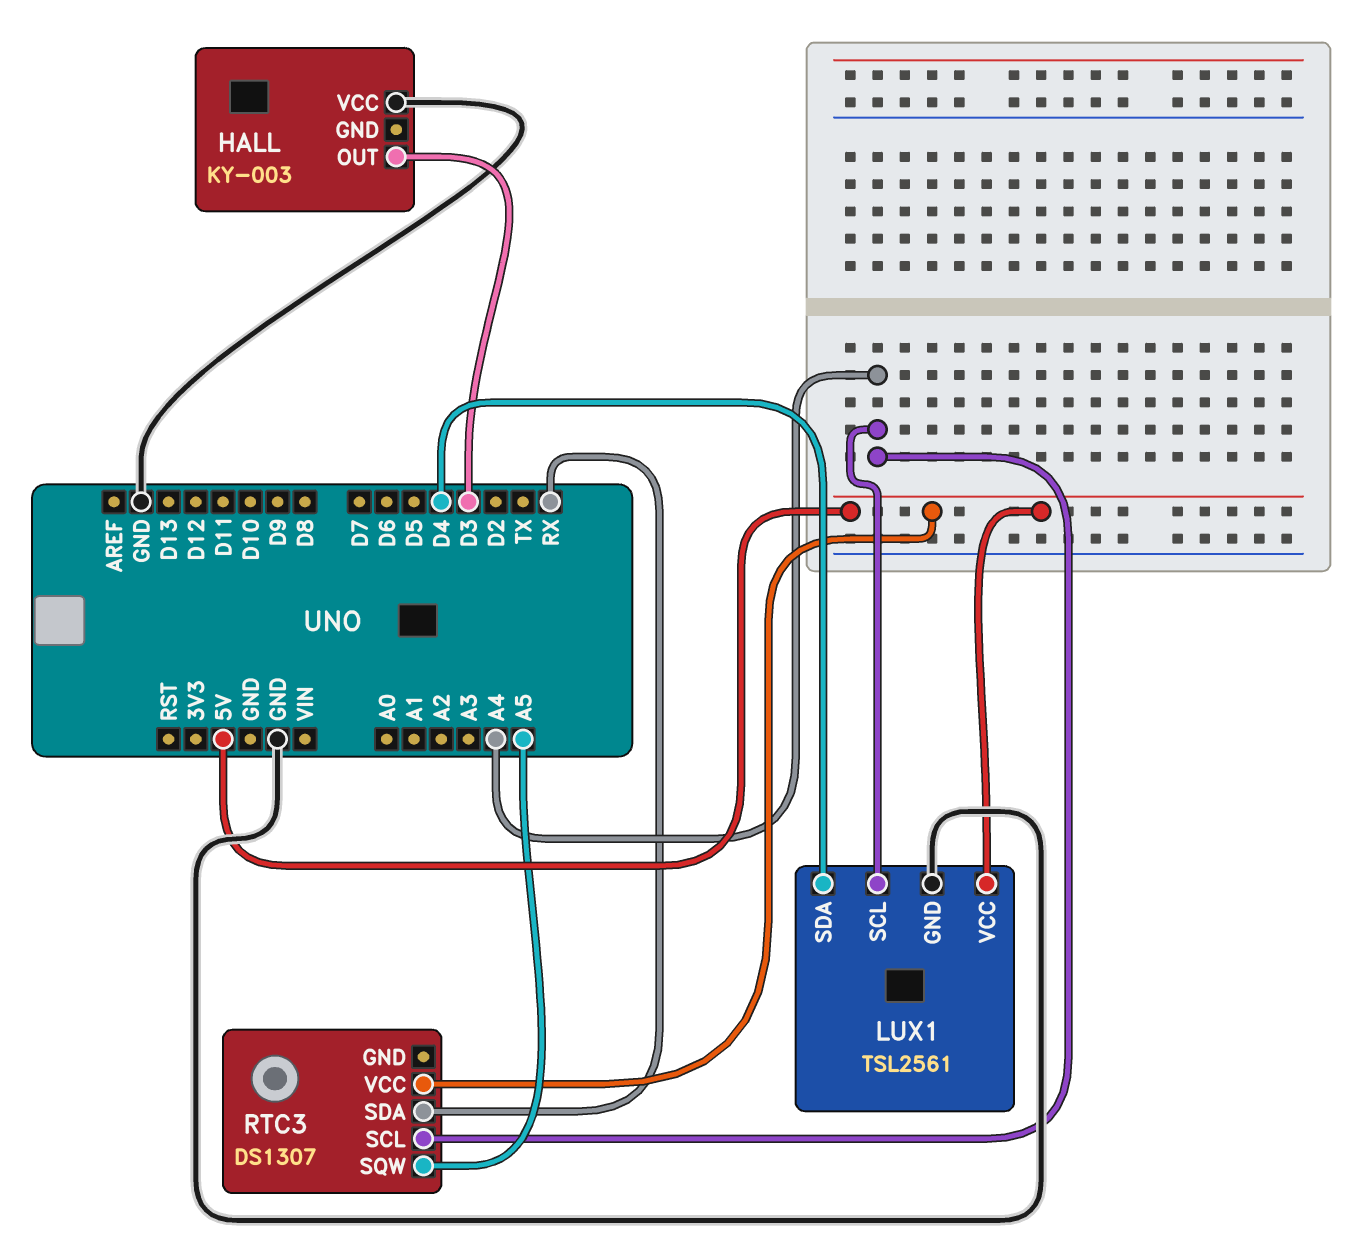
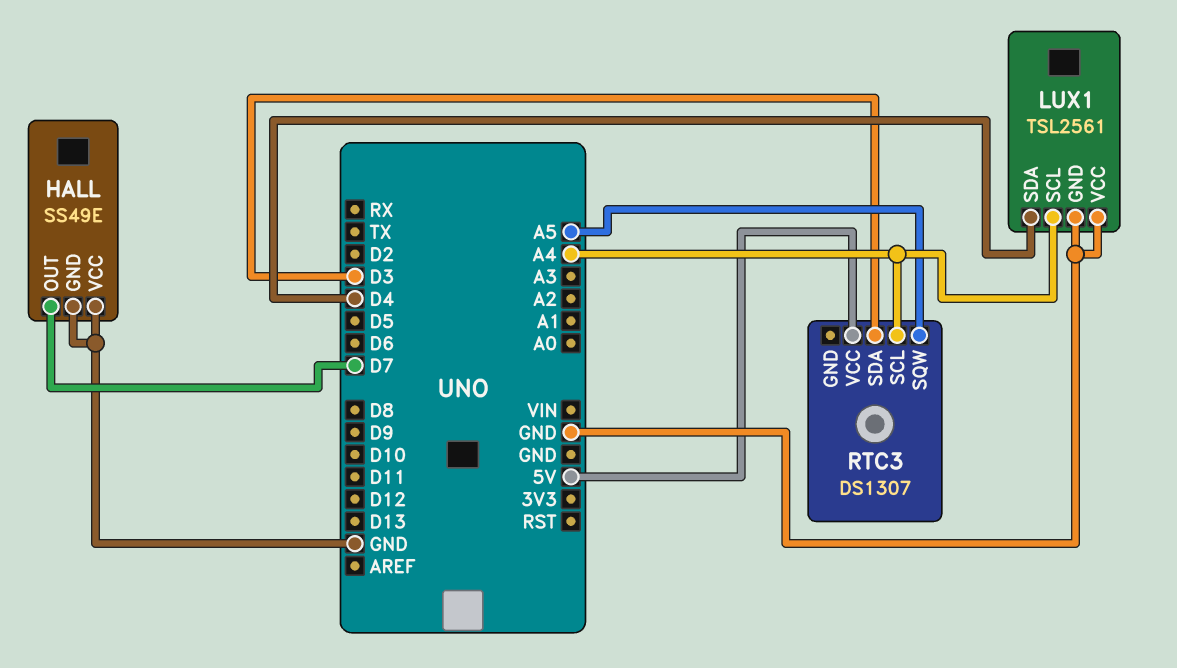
HALL: KY-003 -> SS49E
HALL pin GND: none -> GND
HALL pin OUT: D3 -> D7
LUX1 pin VCC: 5V -> GND
RTC3 pin SDA: RX -> D3

